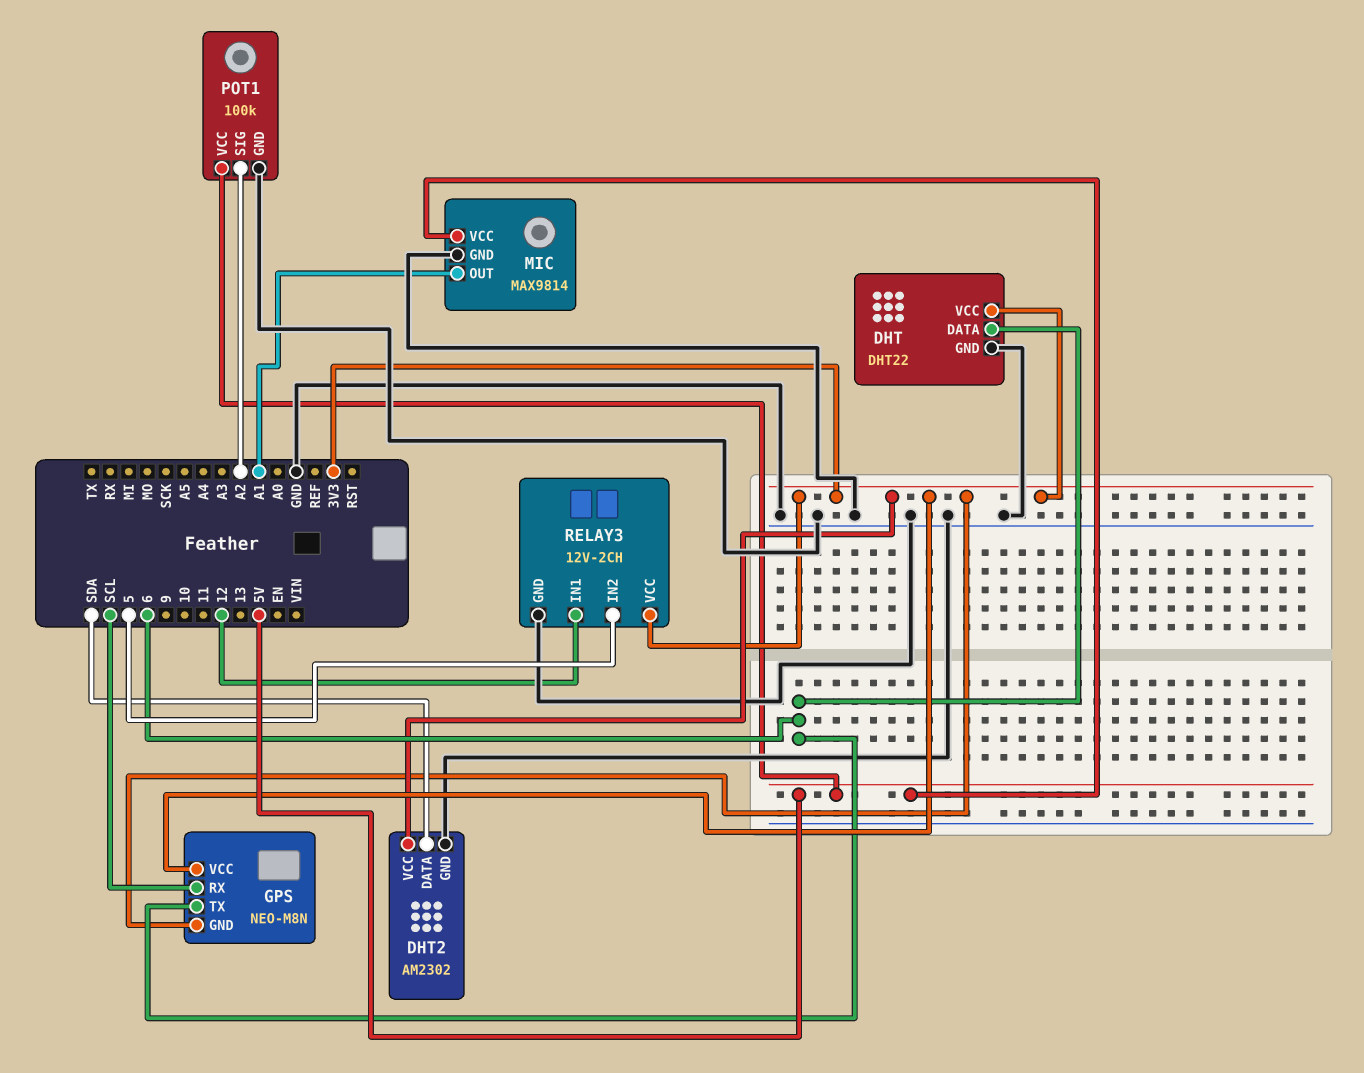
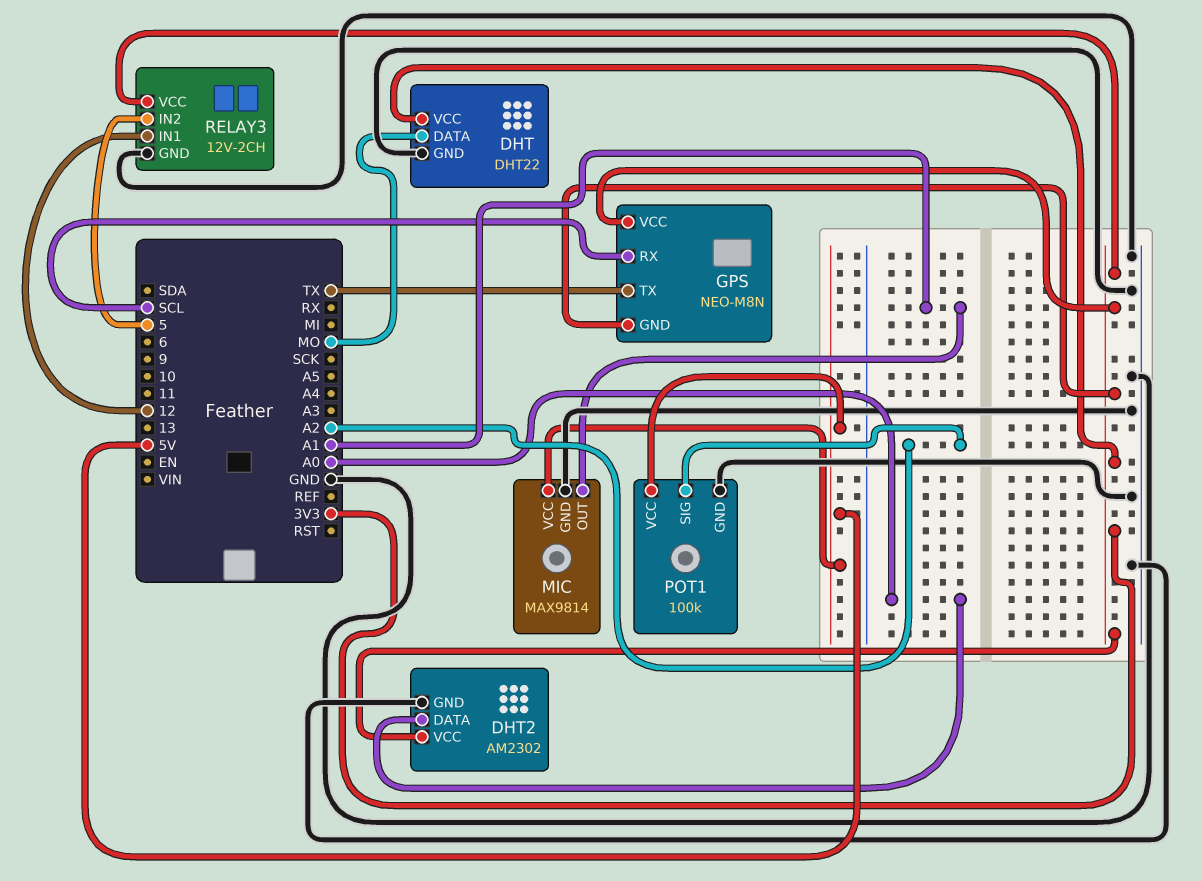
DHT pin DATA: 6 -> MO
DHT2 pin DATA: SDA -> A0
GPS pin TX: 6 -> TX

